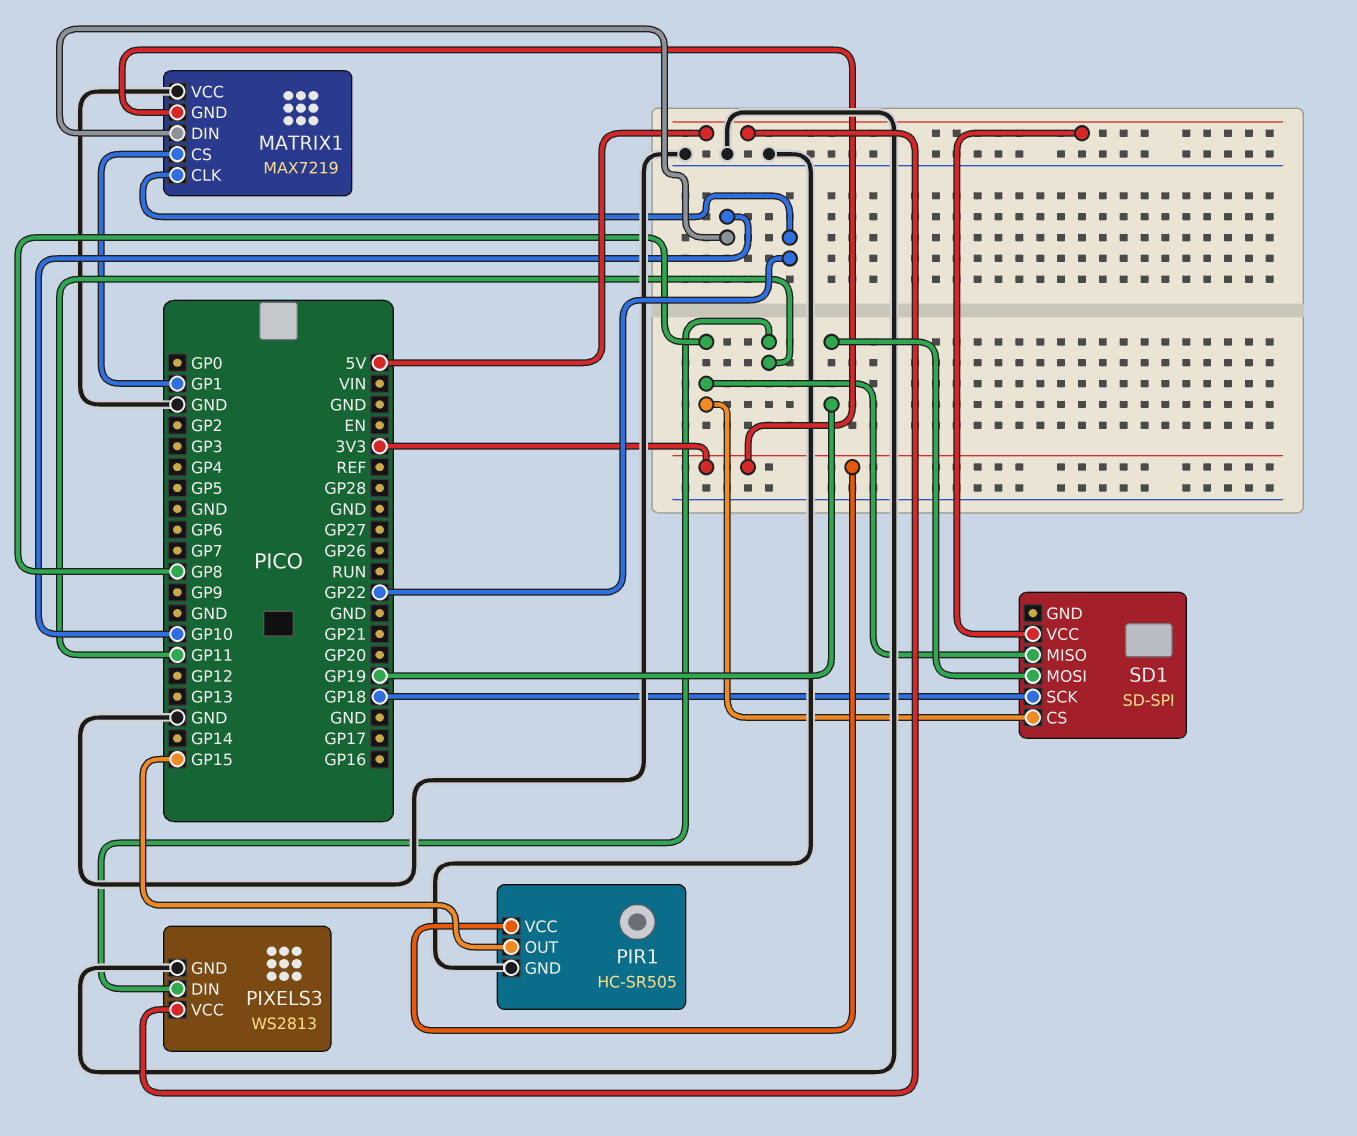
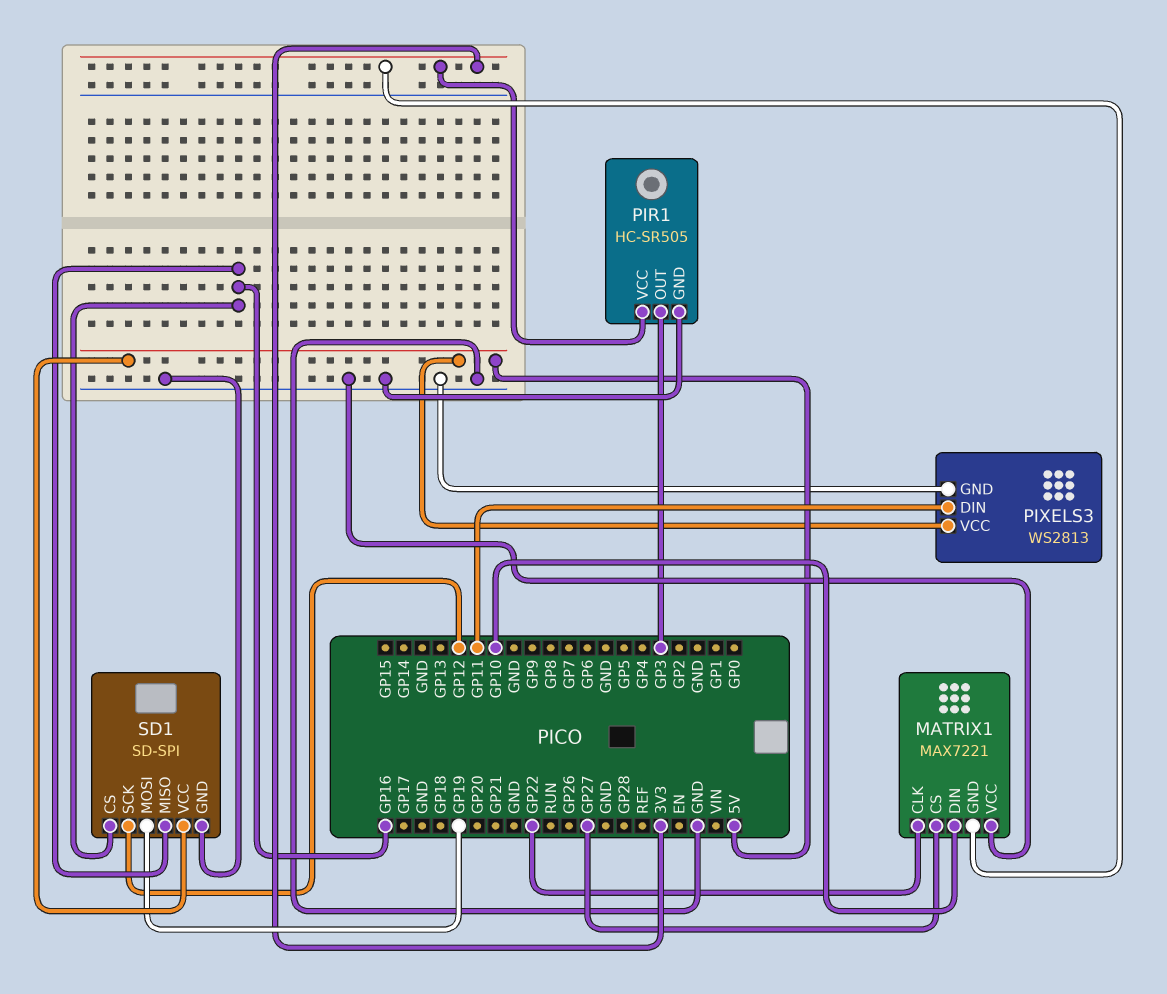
MATRIX1: MAX7219 -> MAX7221
MATRIX1 pin CS: GP1 -> GP27
PIR1 pin OUT: GP15 -> GP3
SD1 pin CS: GP8 -> GP16
SD1 pin GND: none -> GND
SD1 pin MISO: GP8 -> GP16
SD1 pin SCK: GP18 -> GP12

